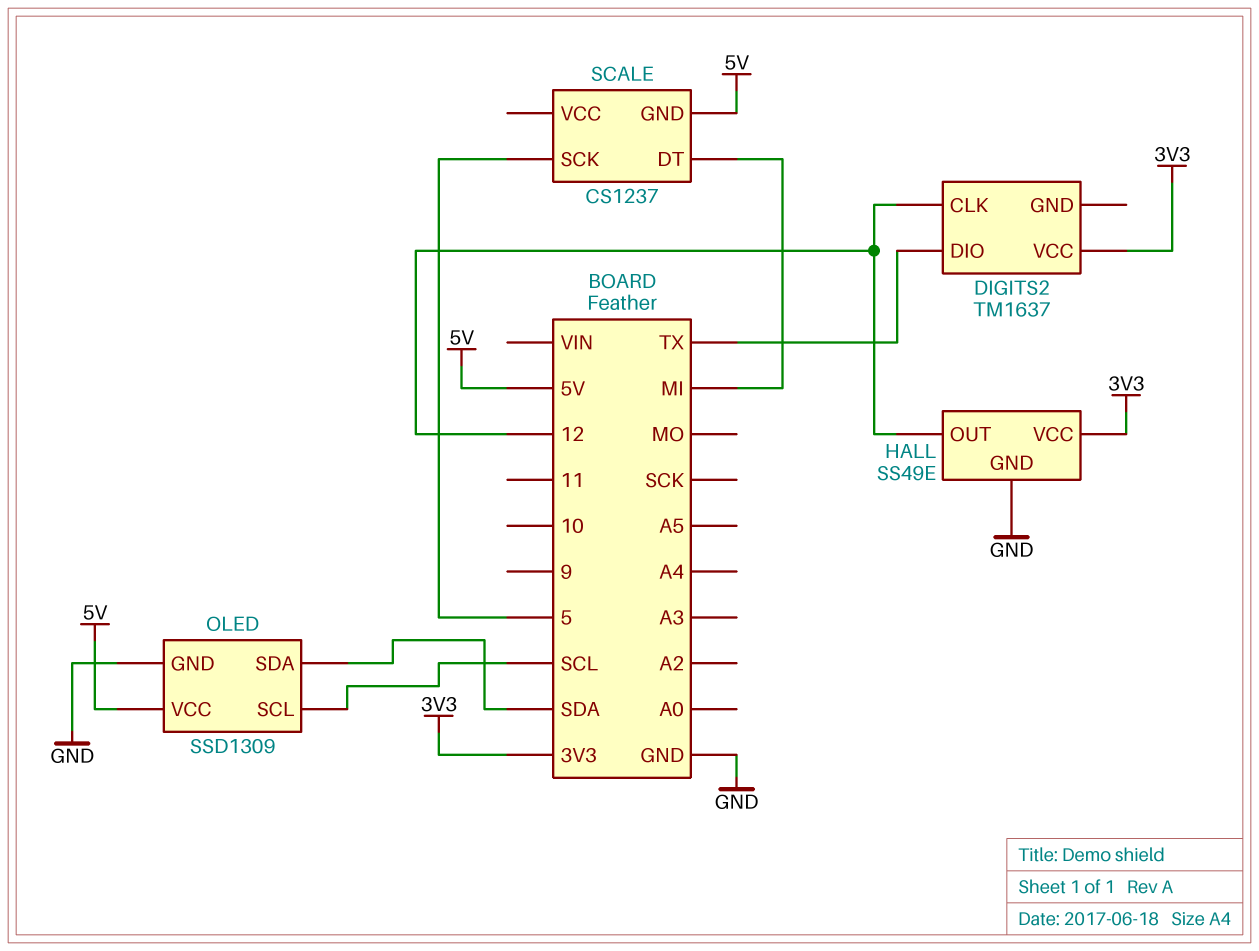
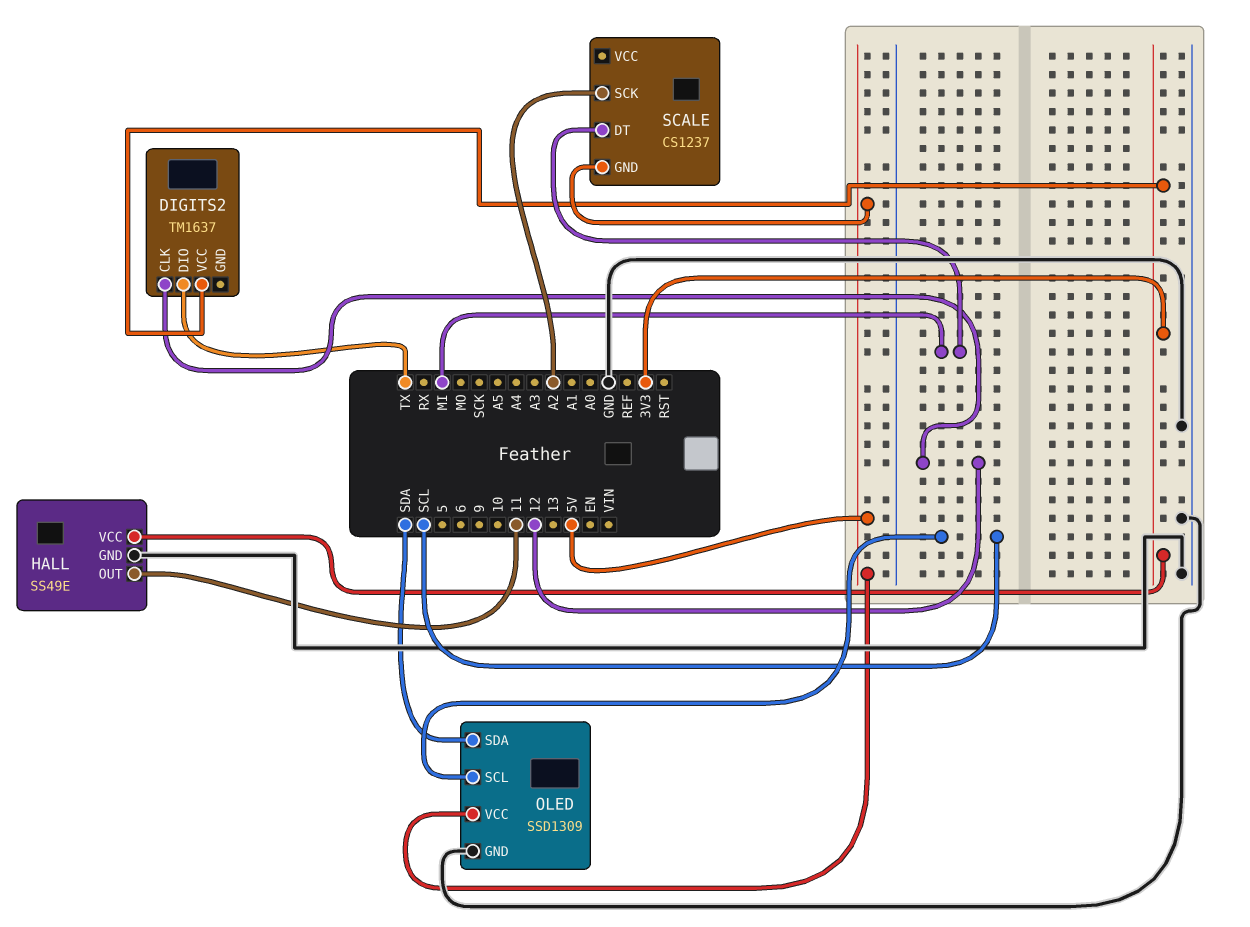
HALL pin OUT: 12 -> 11
SCALE pin SCK: 5 -> A2

